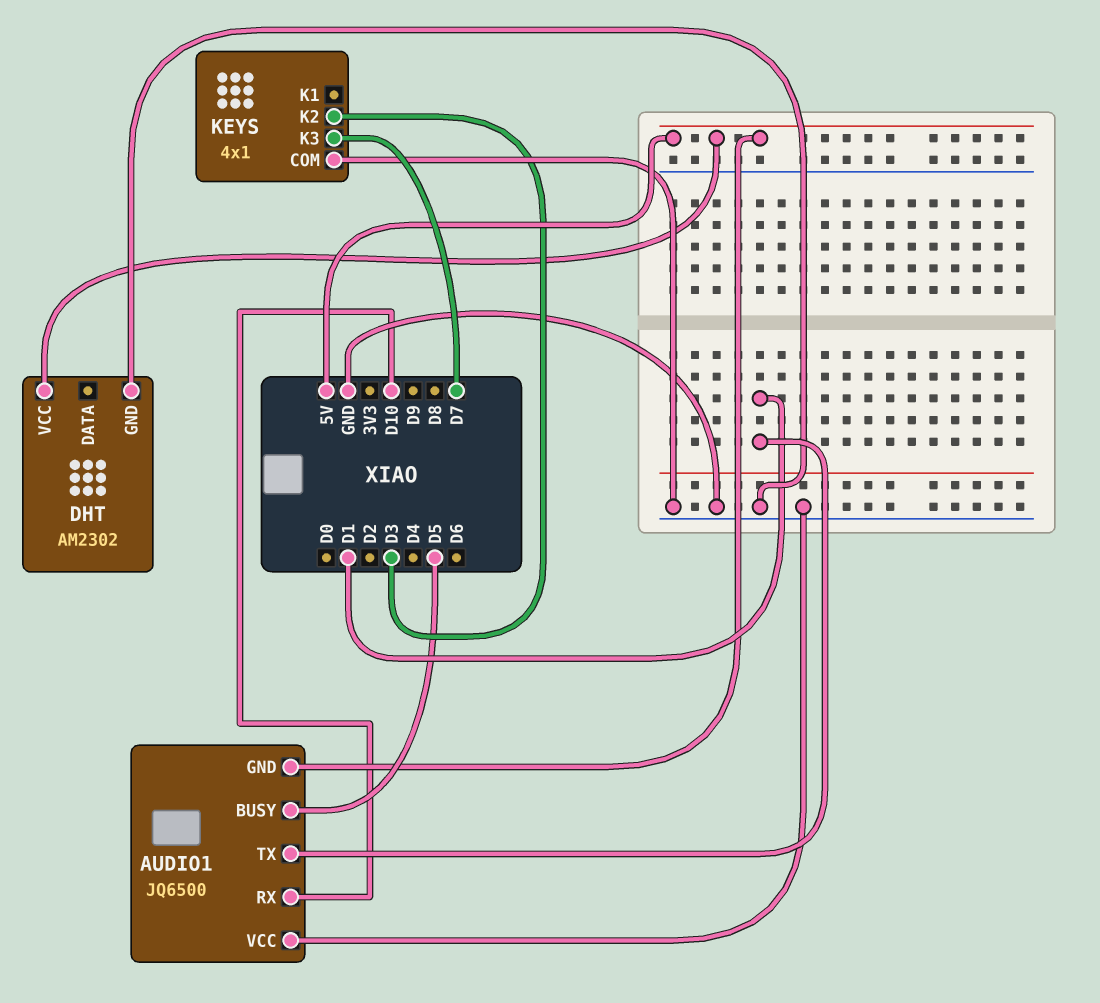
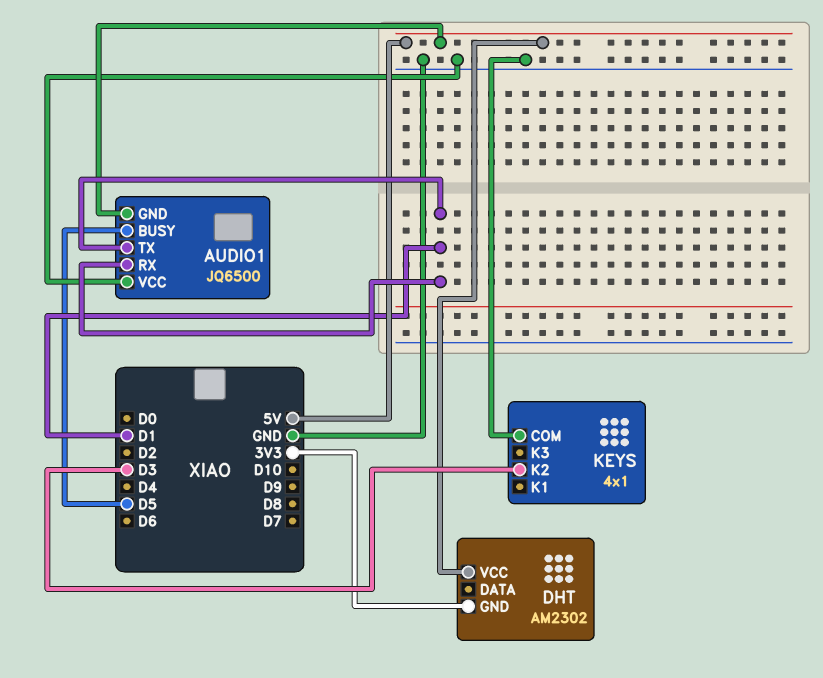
AUDIO1 pin RX: D10 -> D1
DHT pin GND: GND -> 3V3
KEYS pin K3: D7 -> none

